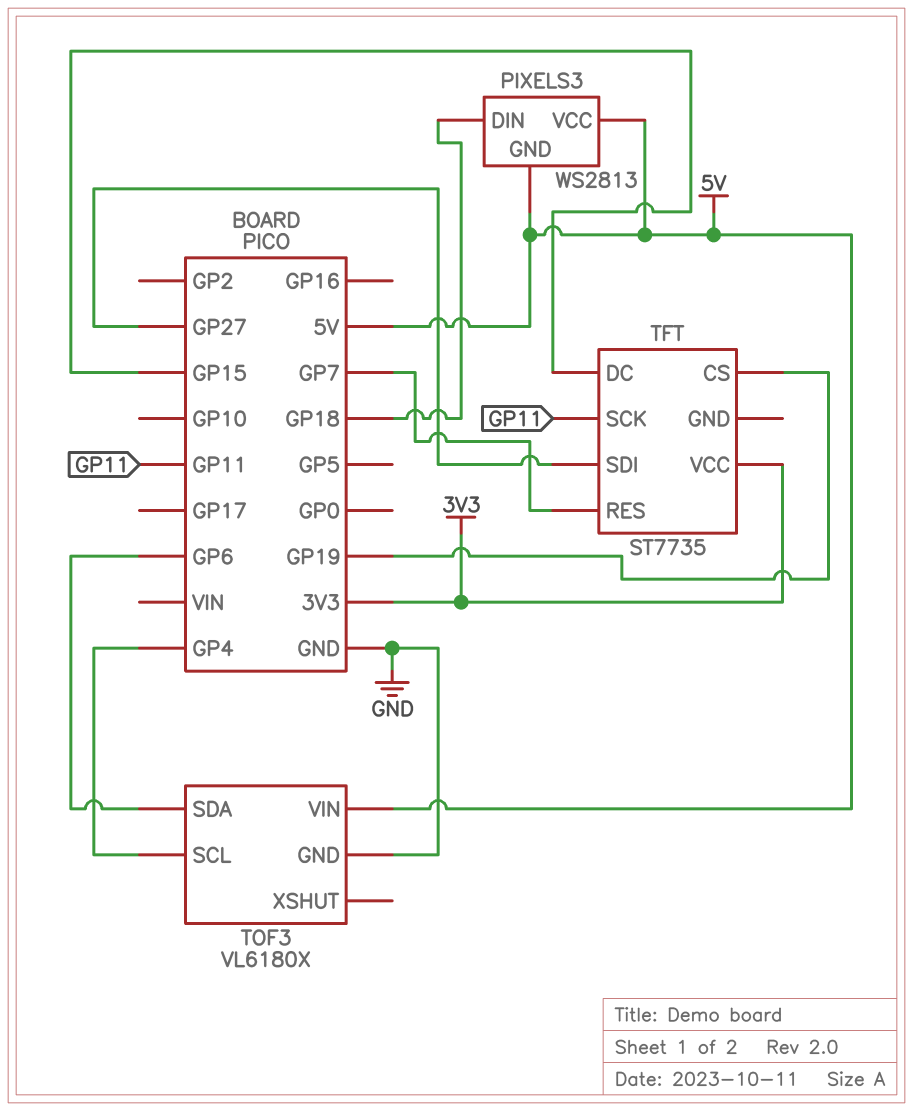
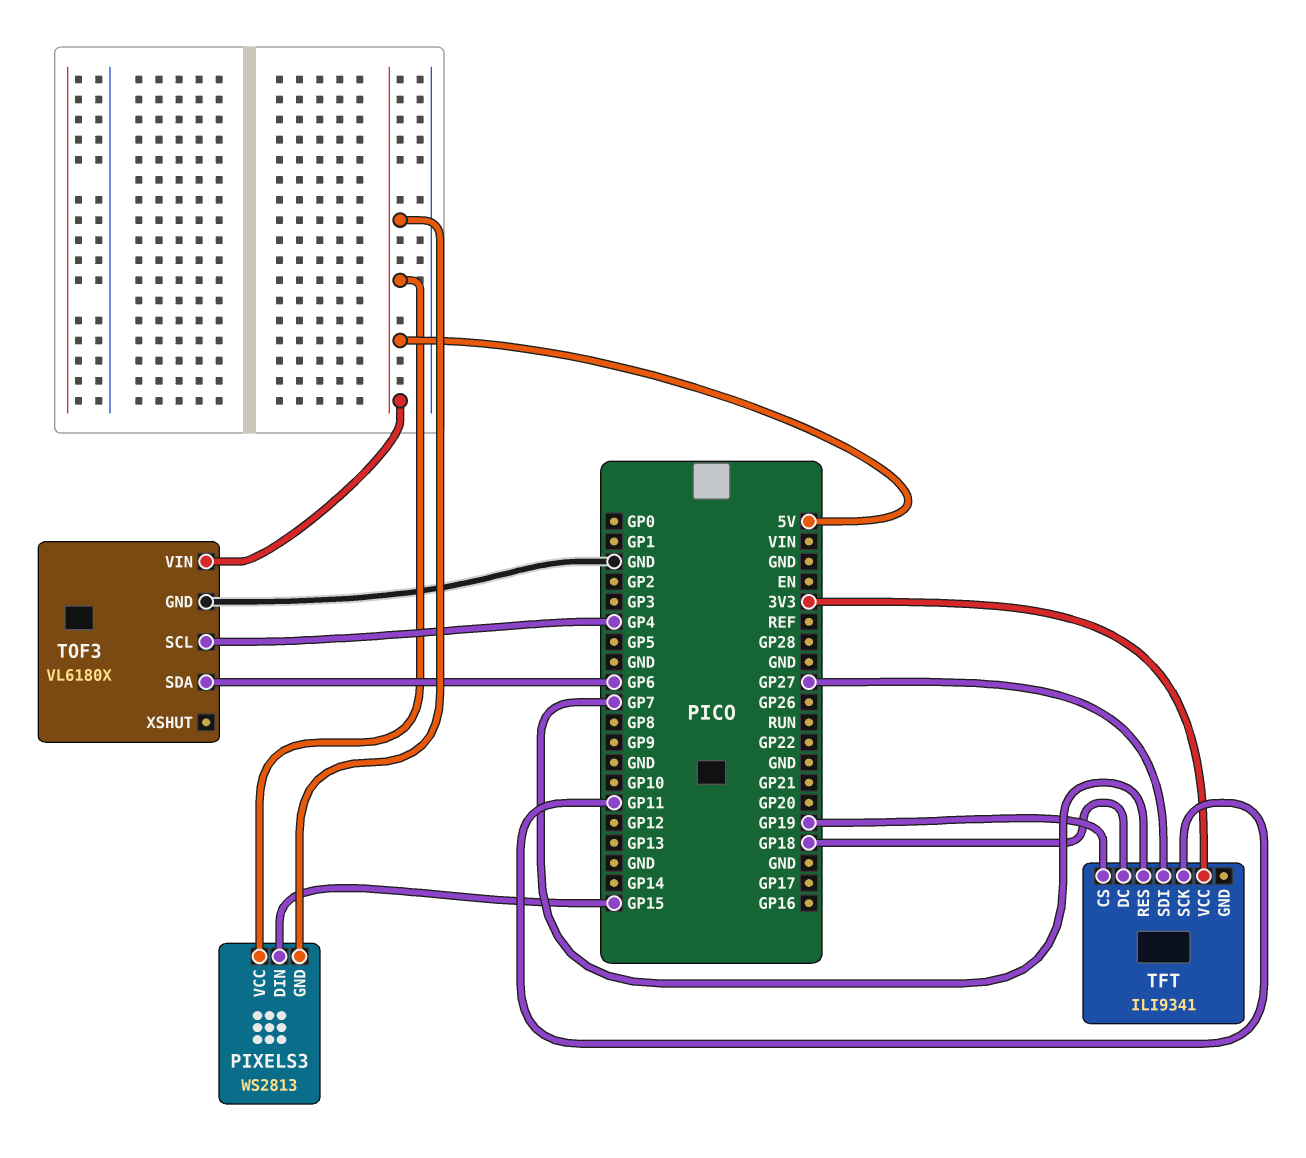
PIXELS3 pin DIN: GP18 -> GP15
TFT: ST7735 -> ILI9341
TFT pin DC: GP15 -> GP18

